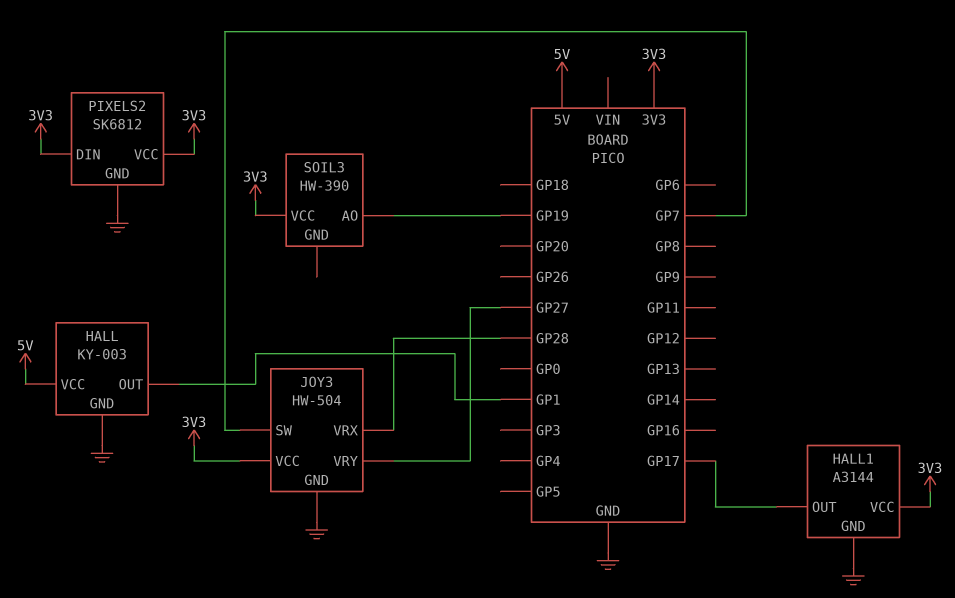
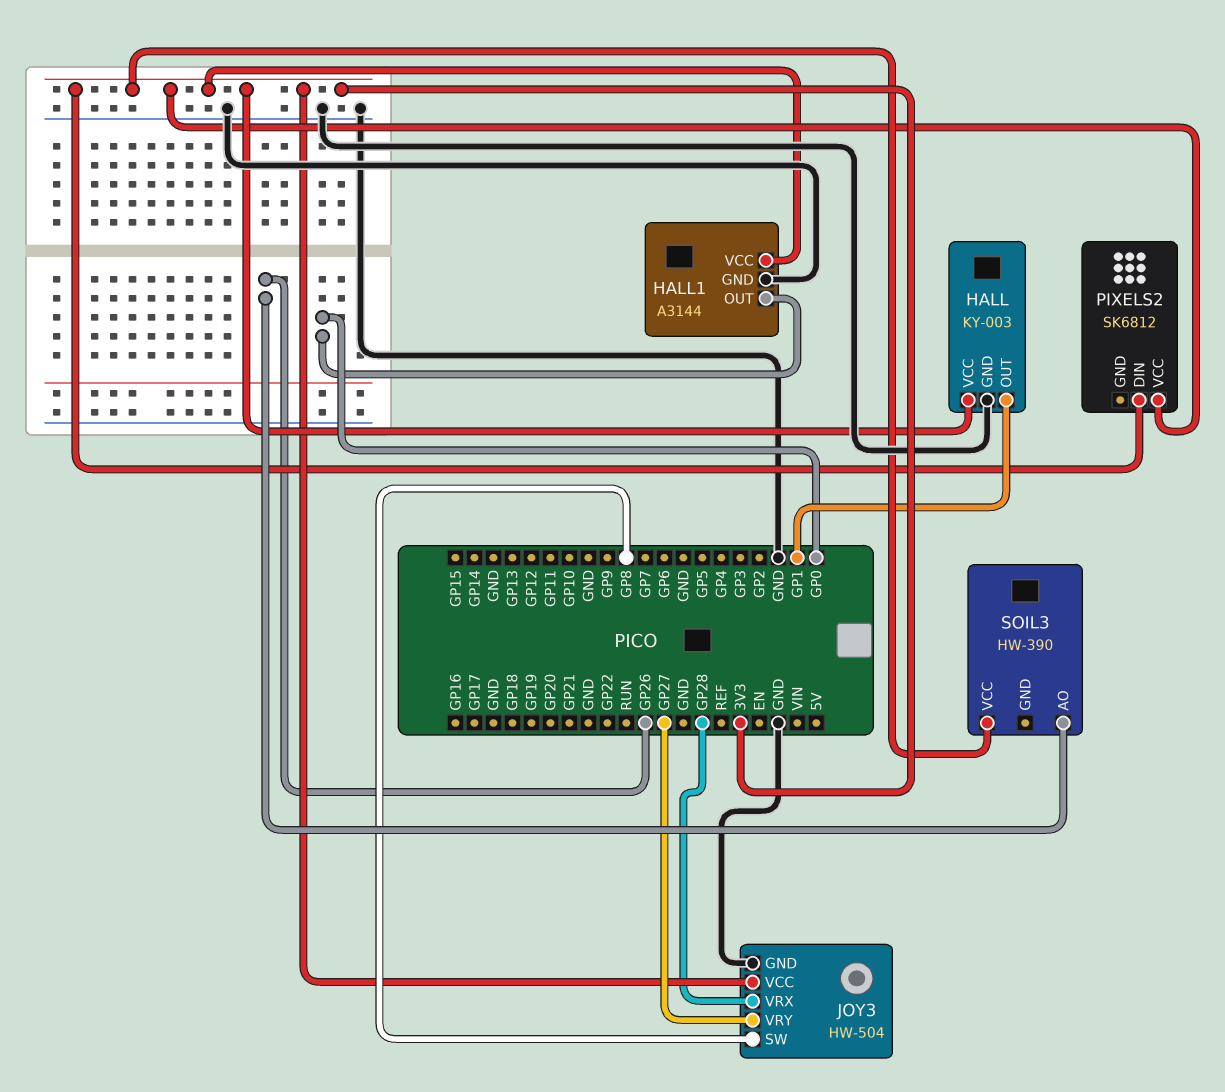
HALL pin VCC: 5V -> 3V3
HALL1 pin OUT: GP17 -> GP0
JOY3 pin SW: GP7 -> GP8
PIXELS2 pin GND: GND -> none
SOIL3 pin AO: GP19 -> GP26

